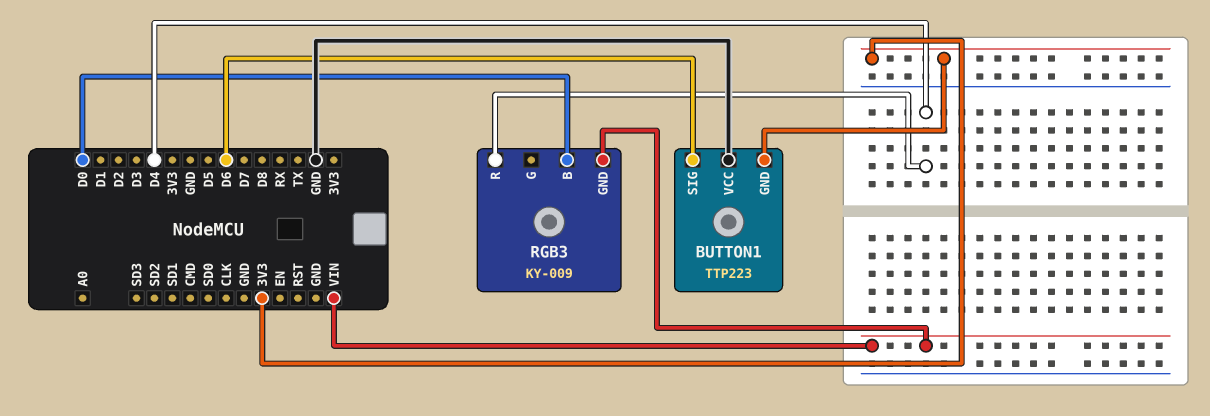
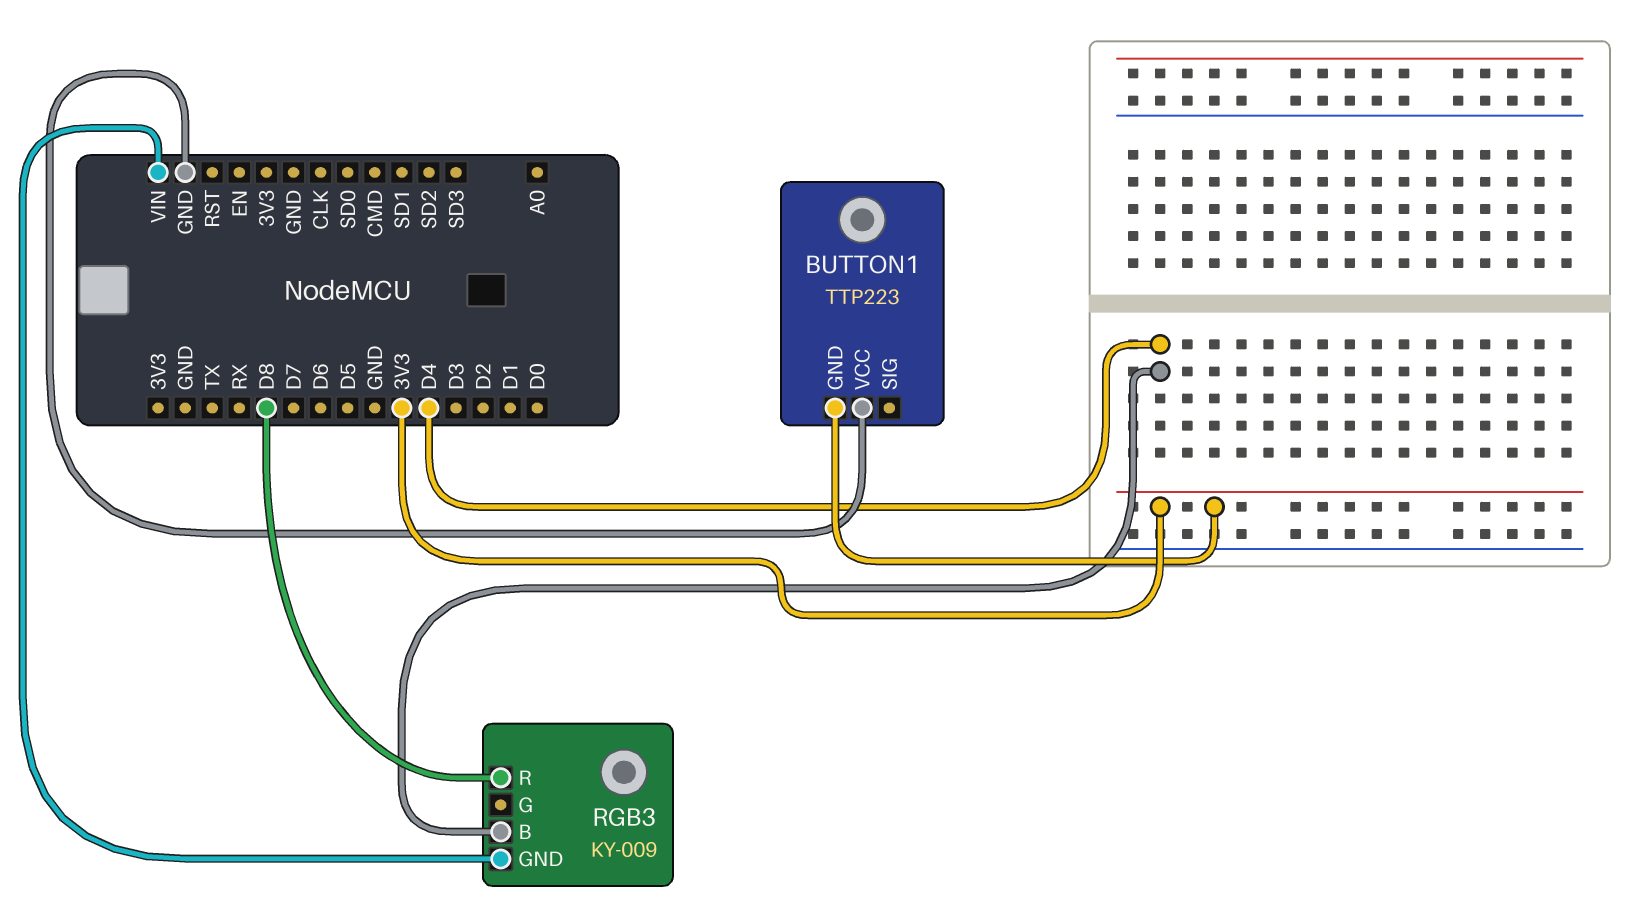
BUTTON1 pin SIG: D6 -> none
RGB3 pin B: D0 -> D4
RGB3 pin R: D4 -> D8

